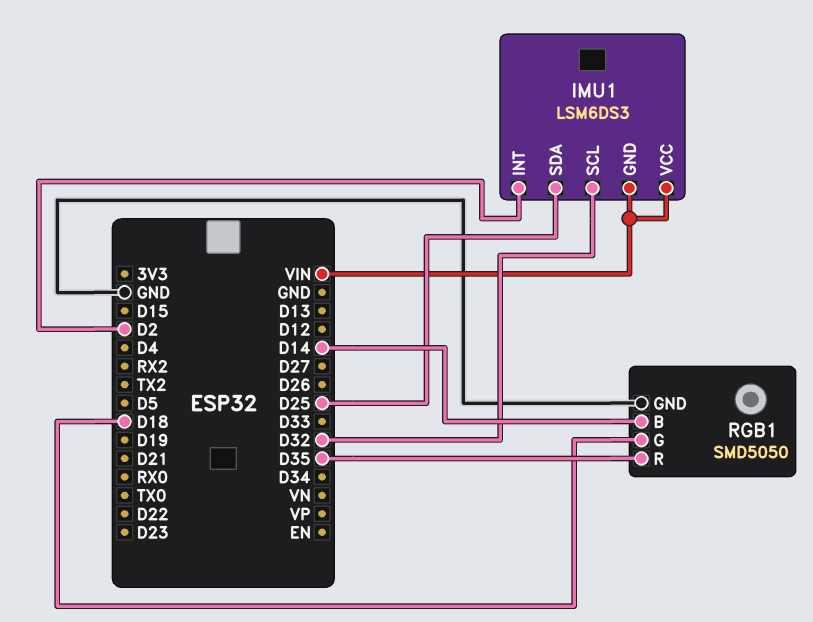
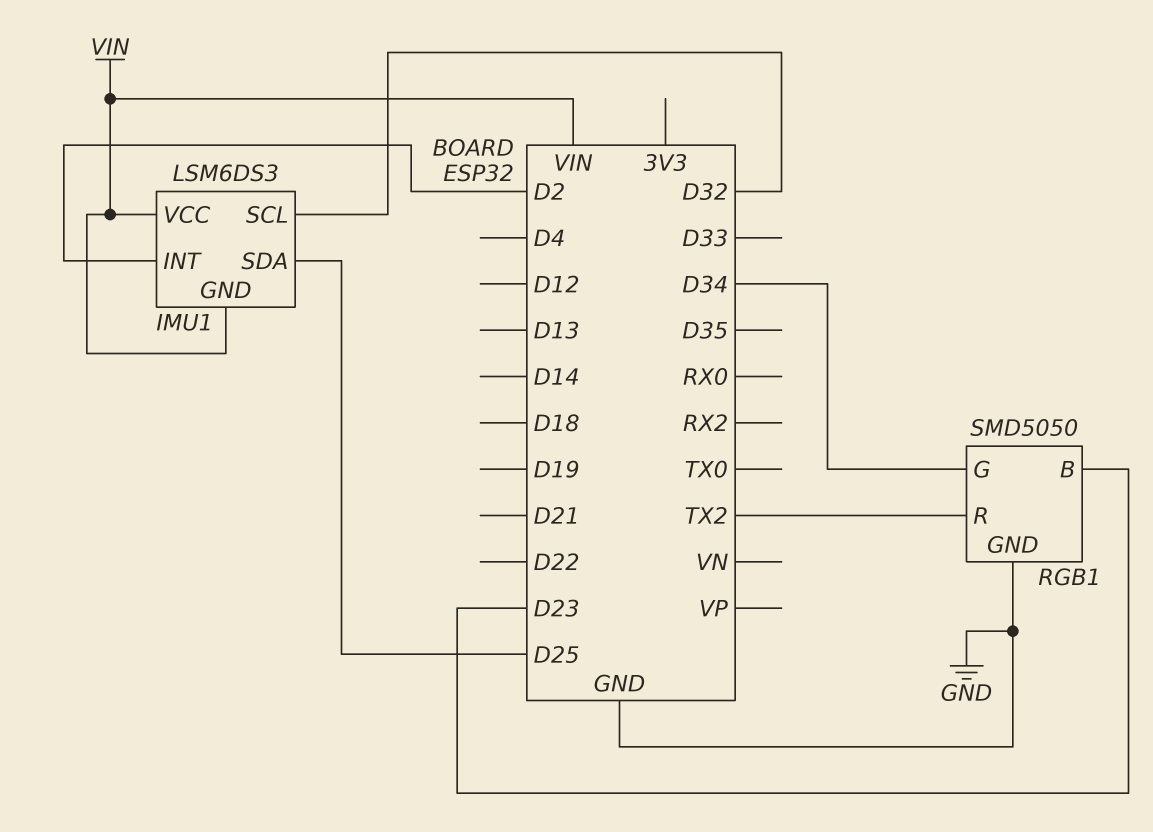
RGB1 pin B: D14 -> D23
RGB1 pin G: D18 -> D34
RGB1 pin R: D35 -> TX2

